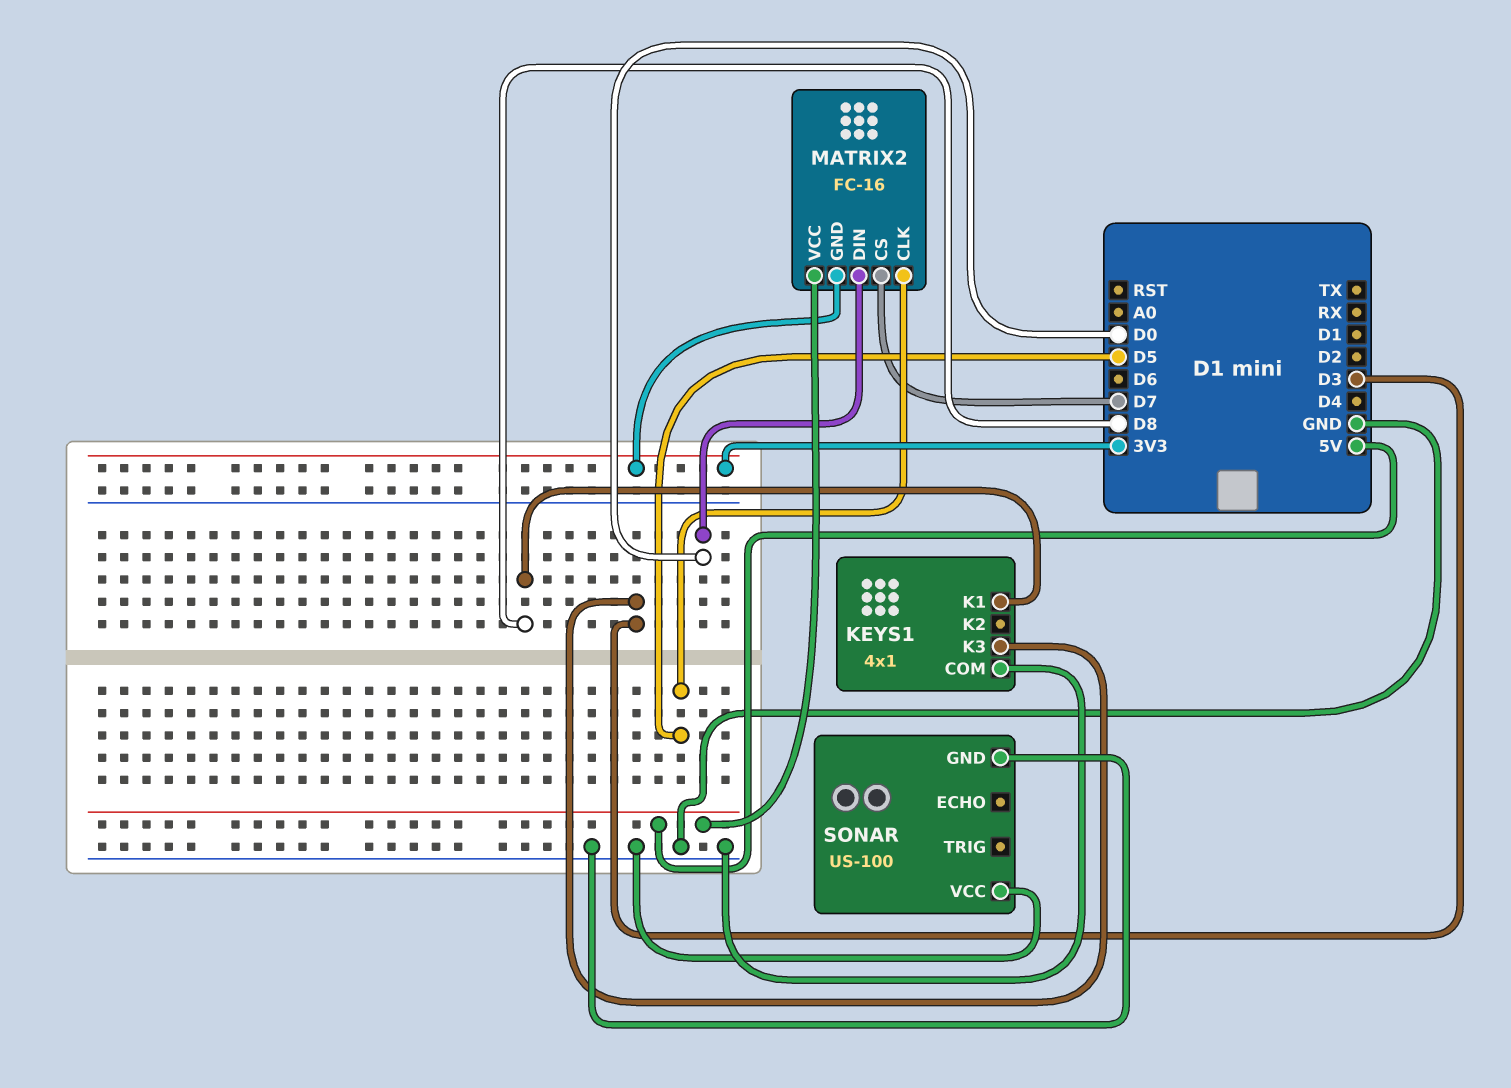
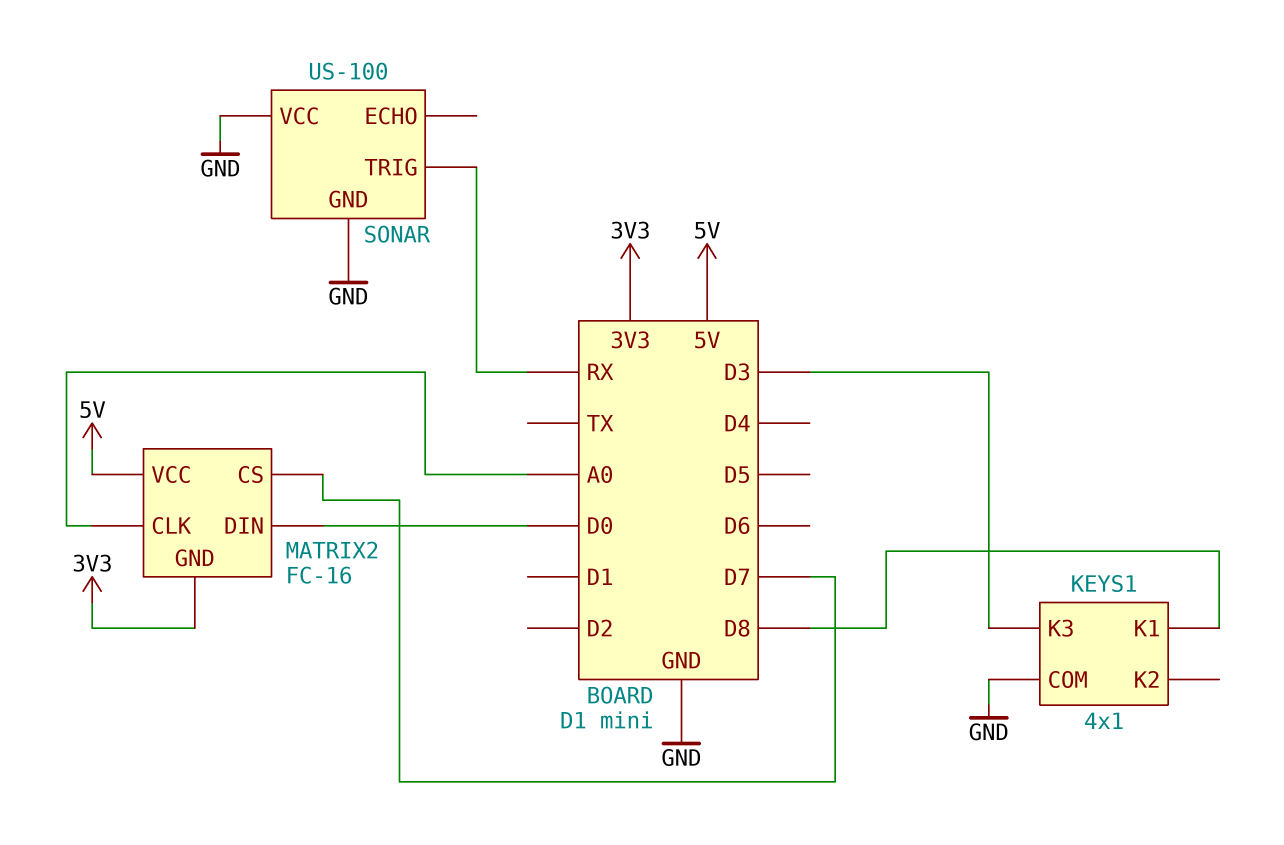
MATRIX2 pin CLK: D5 -> A0
SONAR pin TRIG: none -> RX

